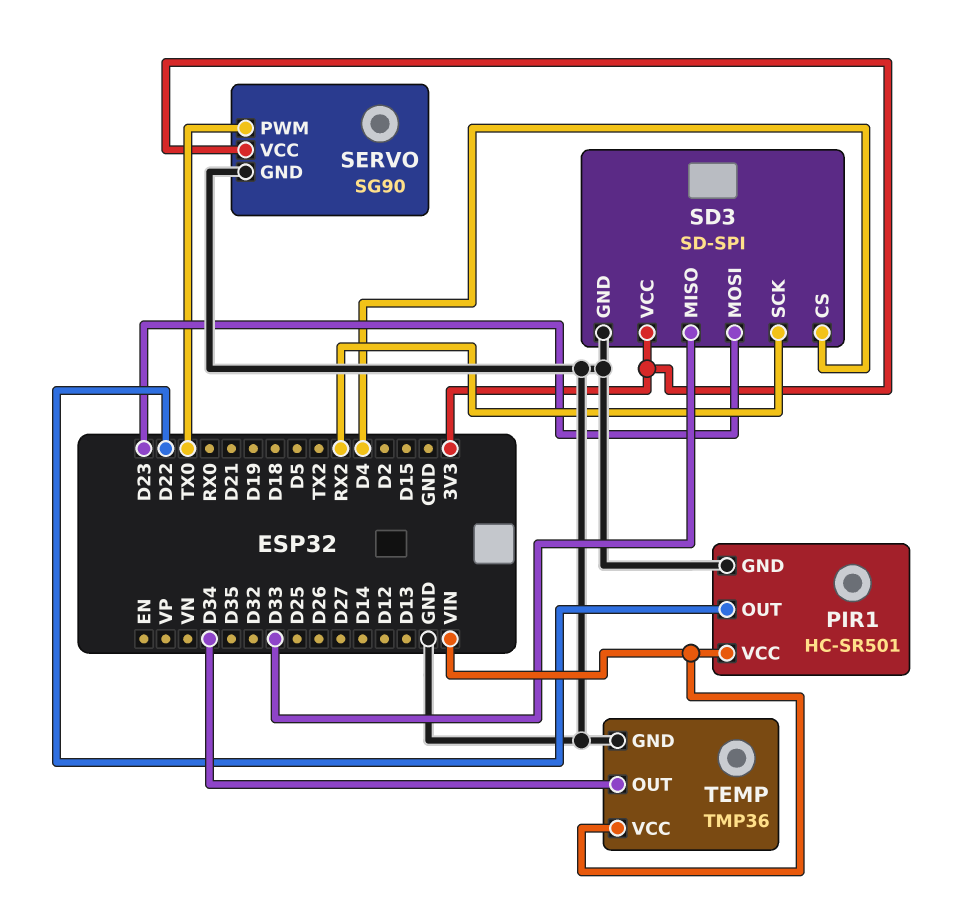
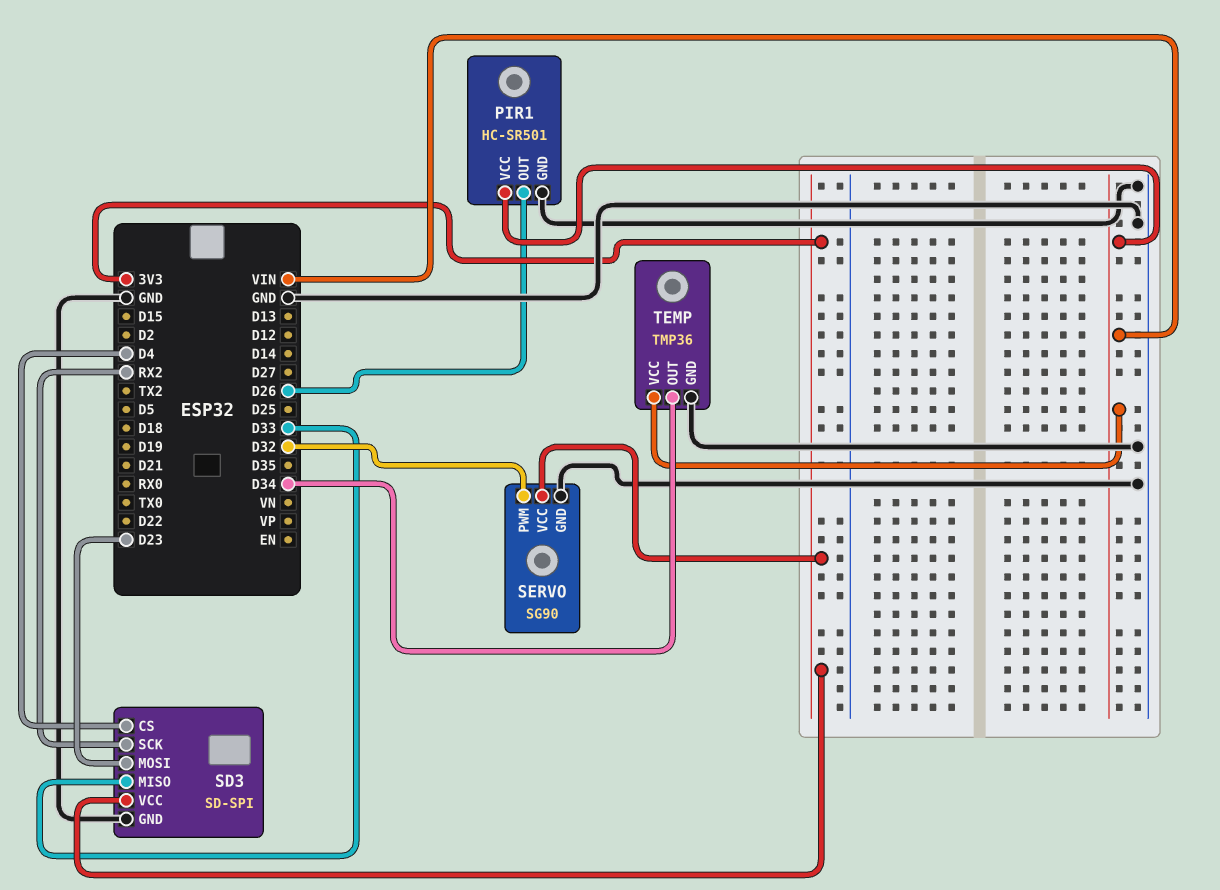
PIR1 pin OUT: D22 -> D26
SERVO pin PWM: TX0 -> D32

